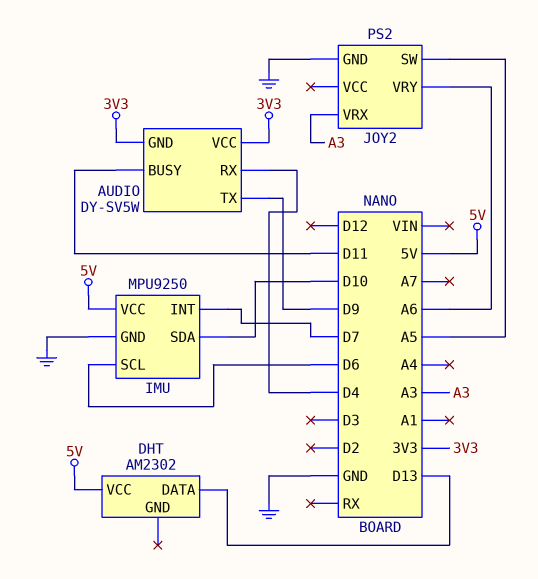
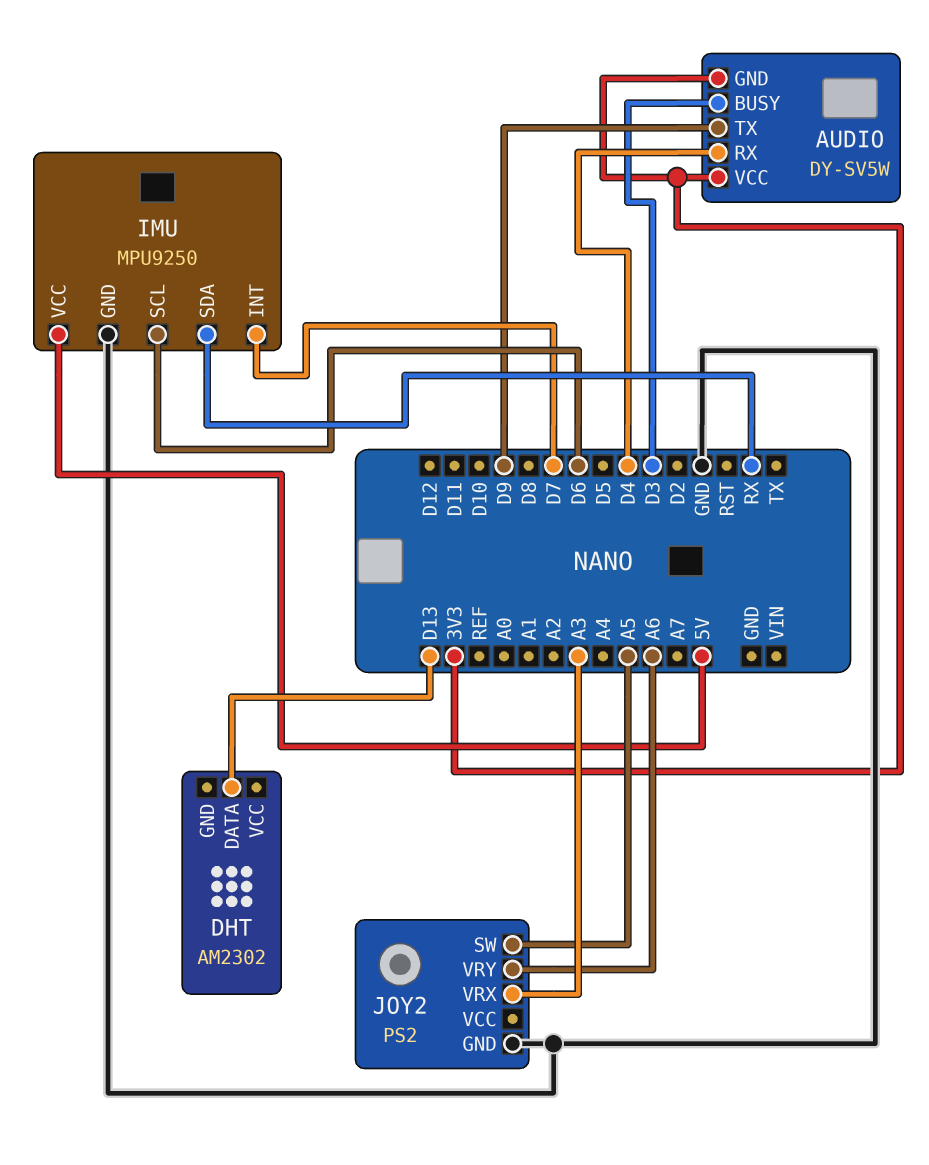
AUDIO pin BUSY: D11 -> D3
DHT pin VCC: 5V -> none
IMU pin SDA: D10 -> RX

